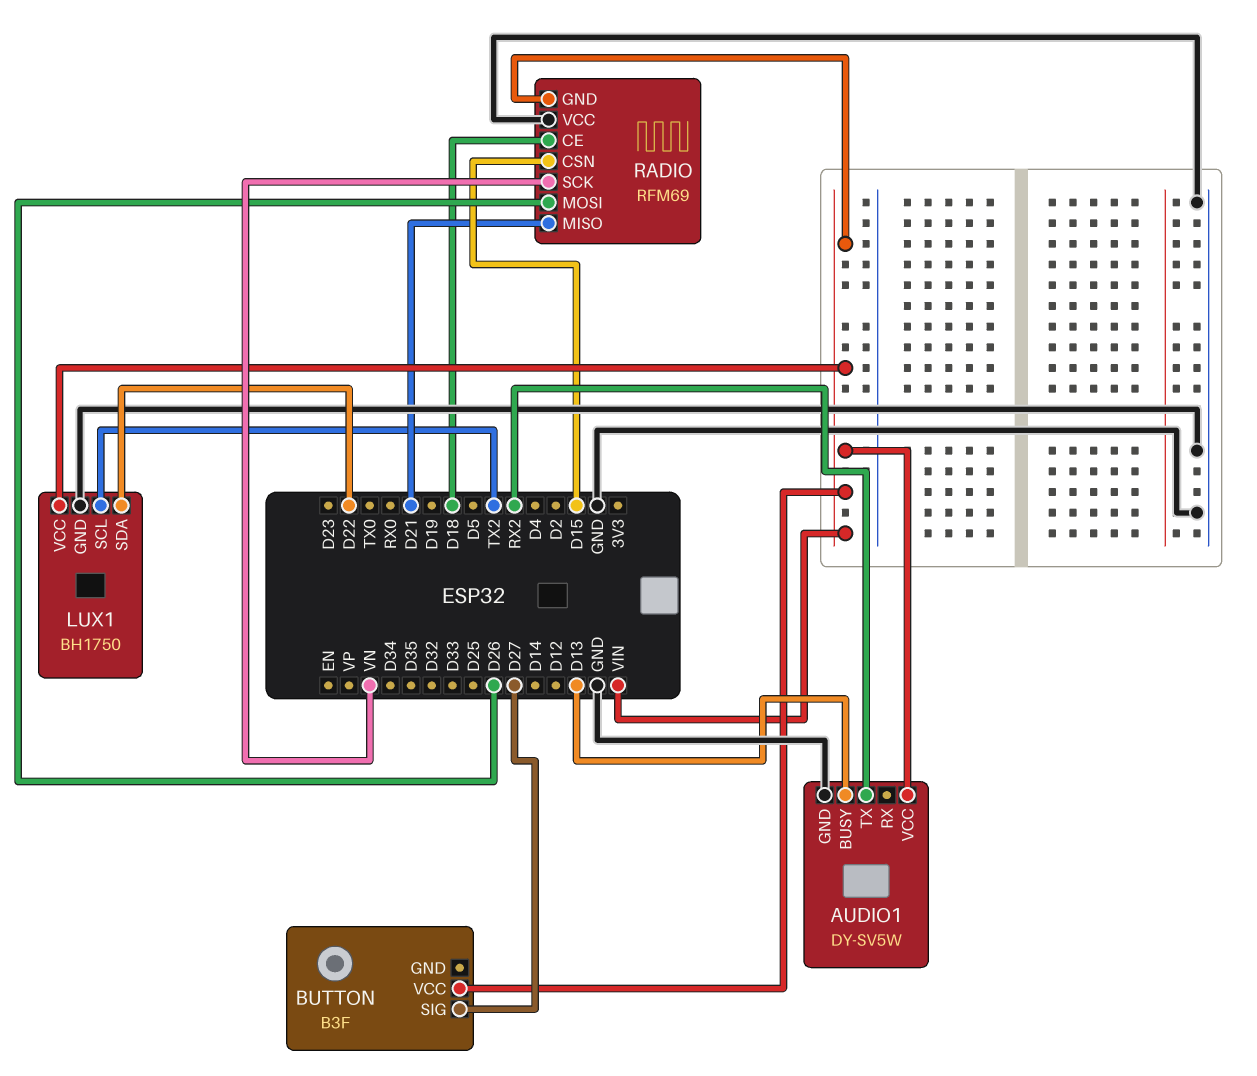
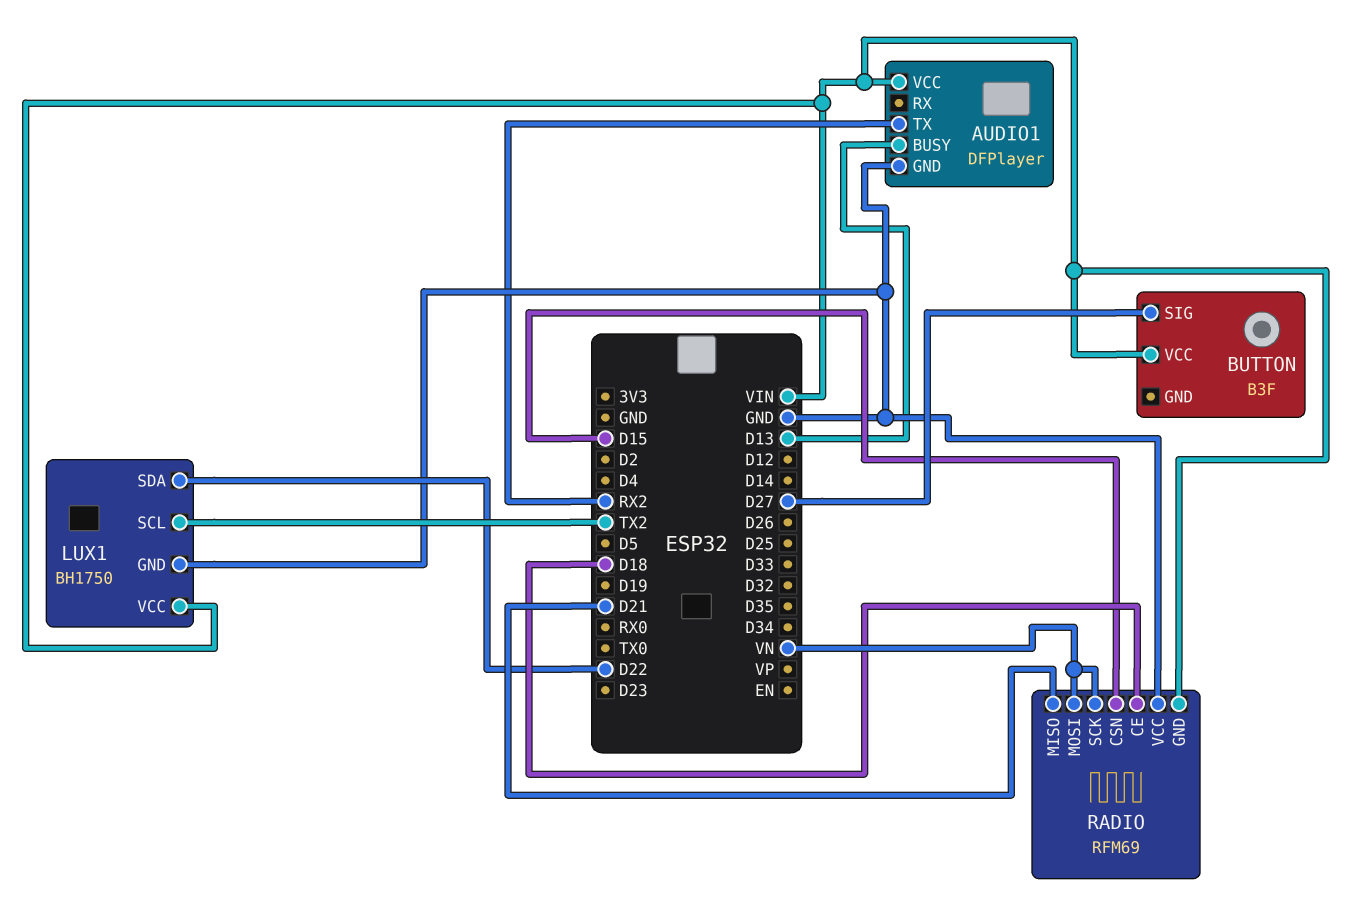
AUDIO1: DY-SV5W -> DFPlayer
RADIO pin MOSI: D26 -> VN

